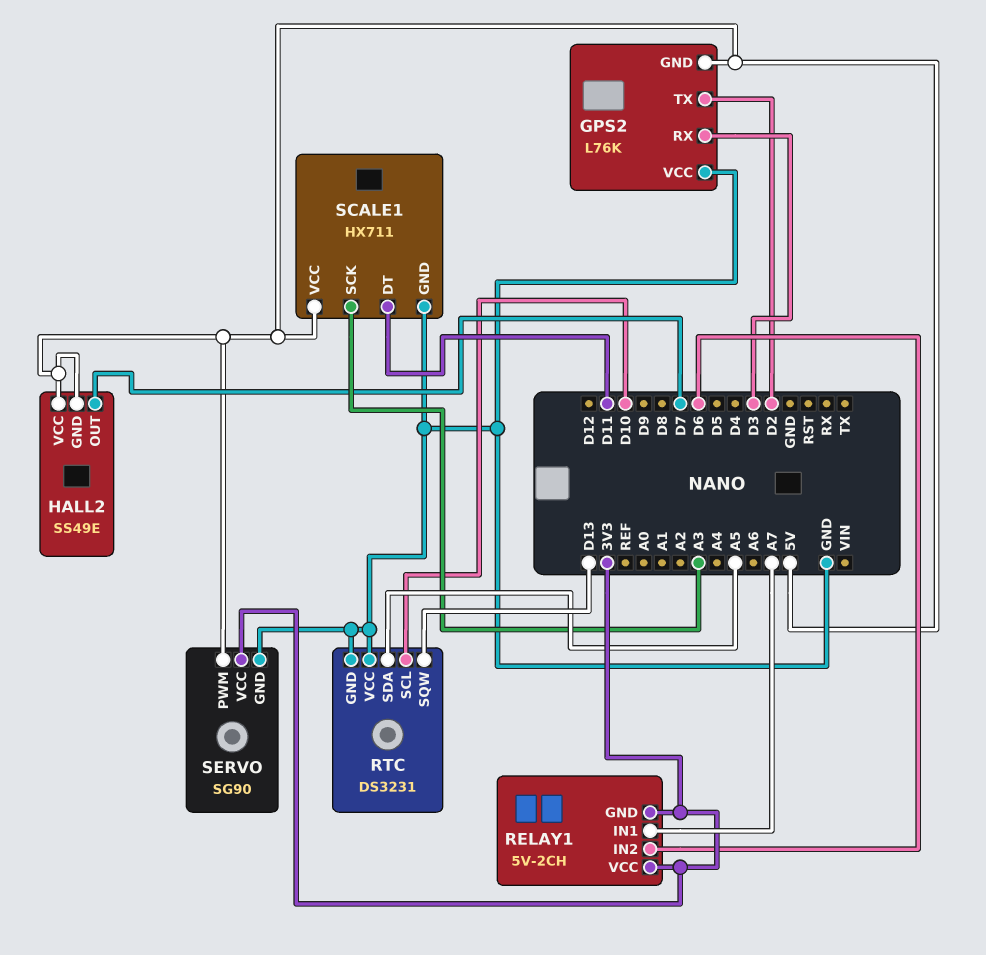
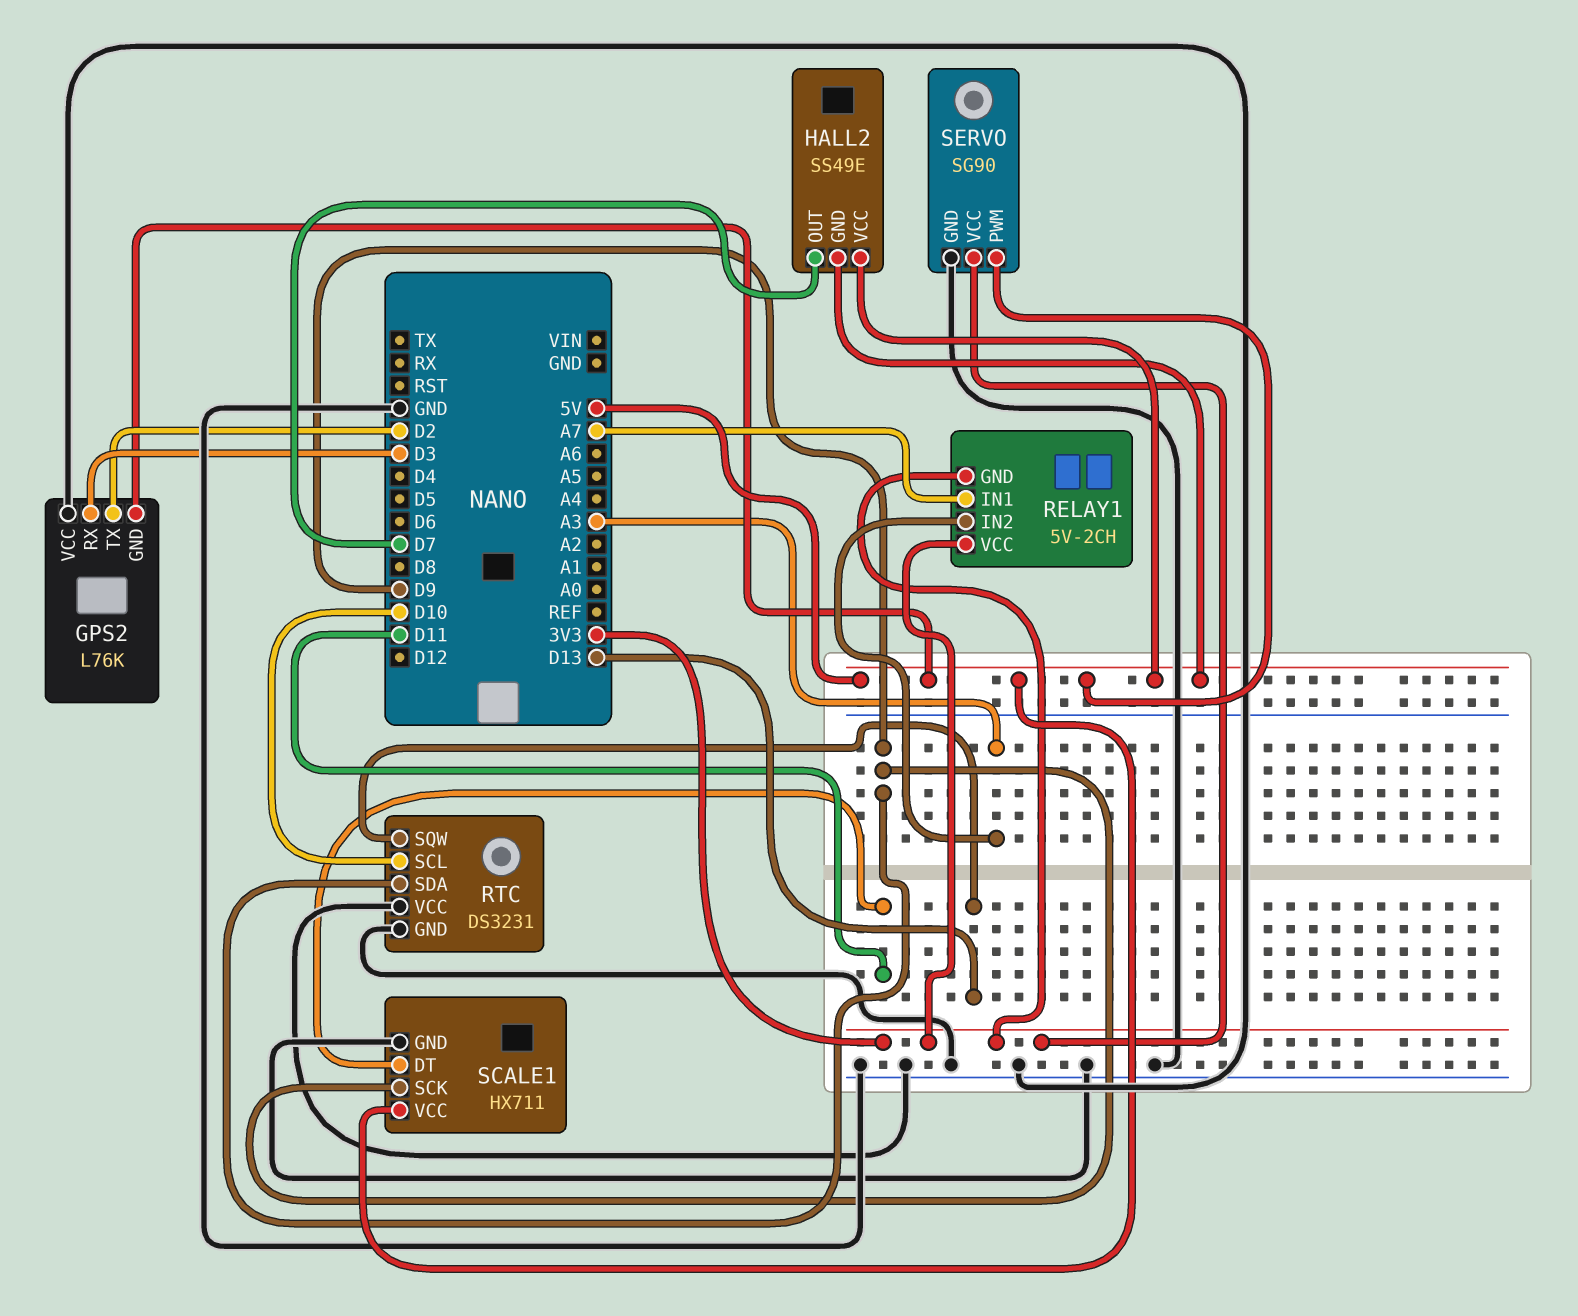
RELAY1 pin IN2: D6 -> A3
RTC pin SDA: A5 -> D9
SCALE1 pin SCK: A3 -> D9

